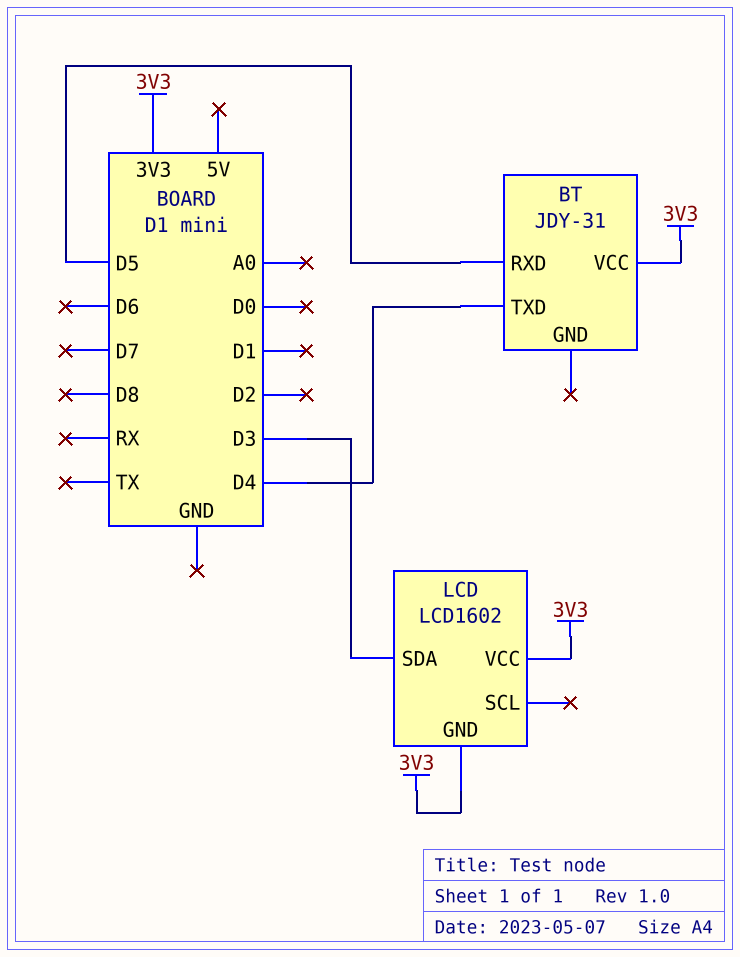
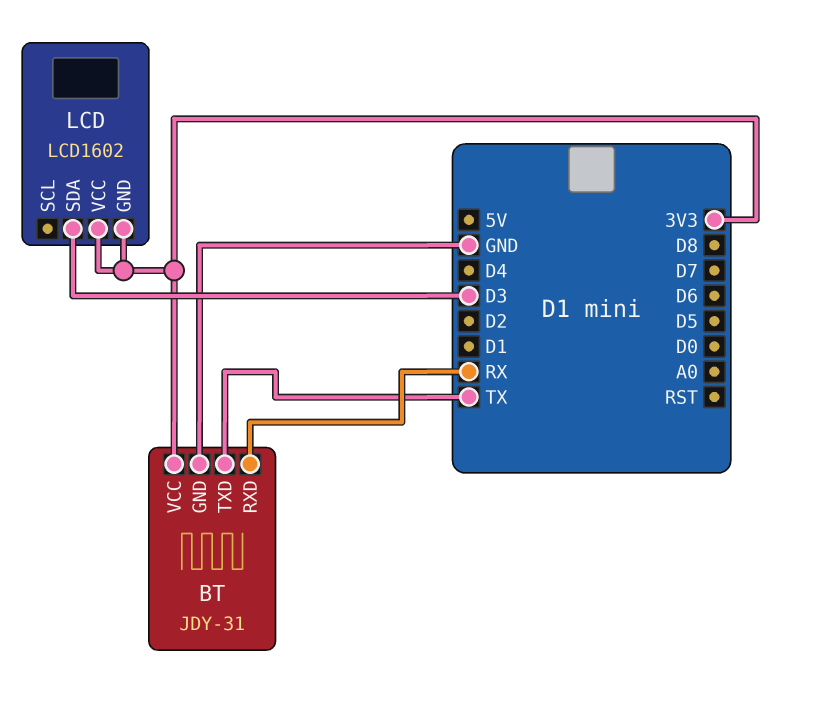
BT pin GND: none -> GND
BT pin RXD: D5 -> RX
BT pin TXD: D4 -> TX

